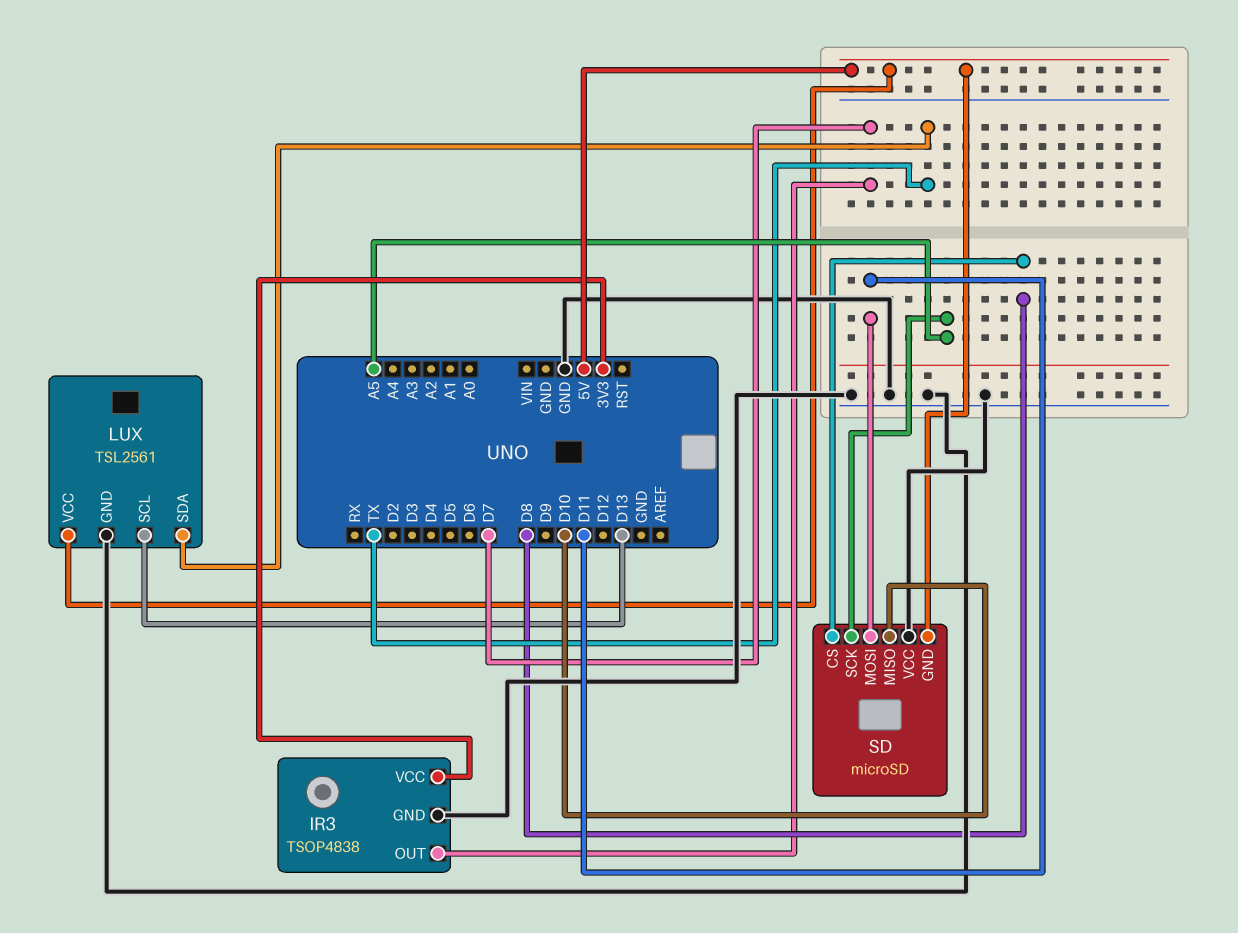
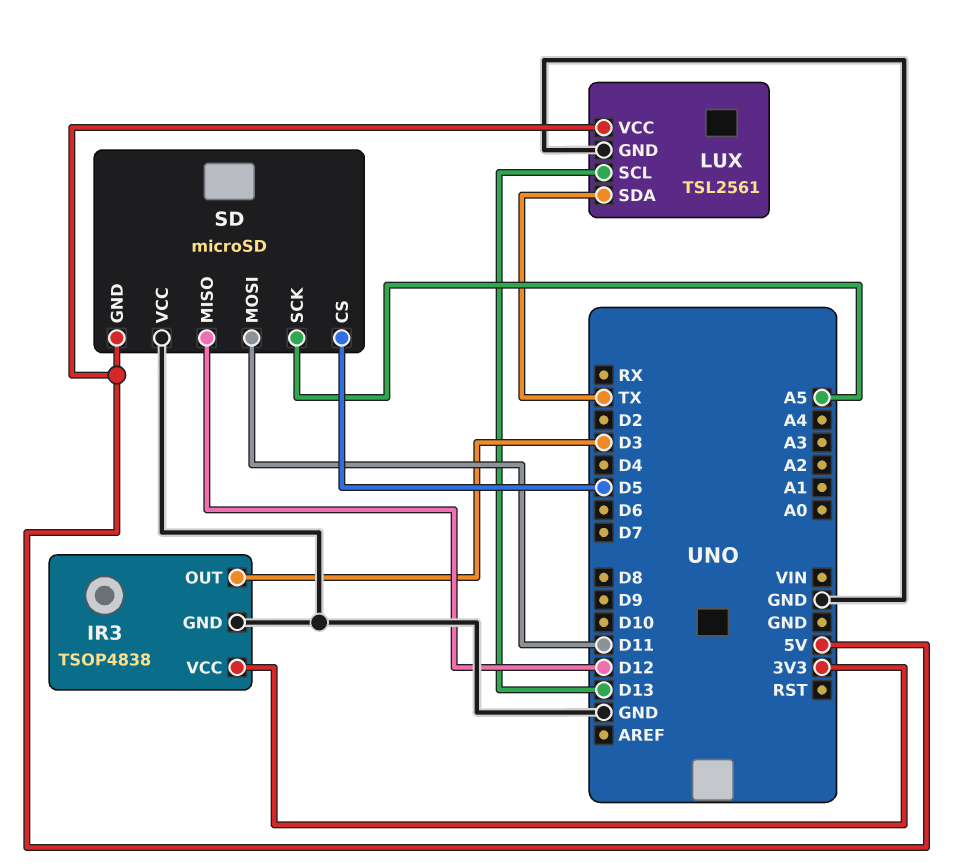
IR3 pin OUT: D7 -> D3
SD pin CS: D8 -> D5
SD pin MISO: D10 -> D12

